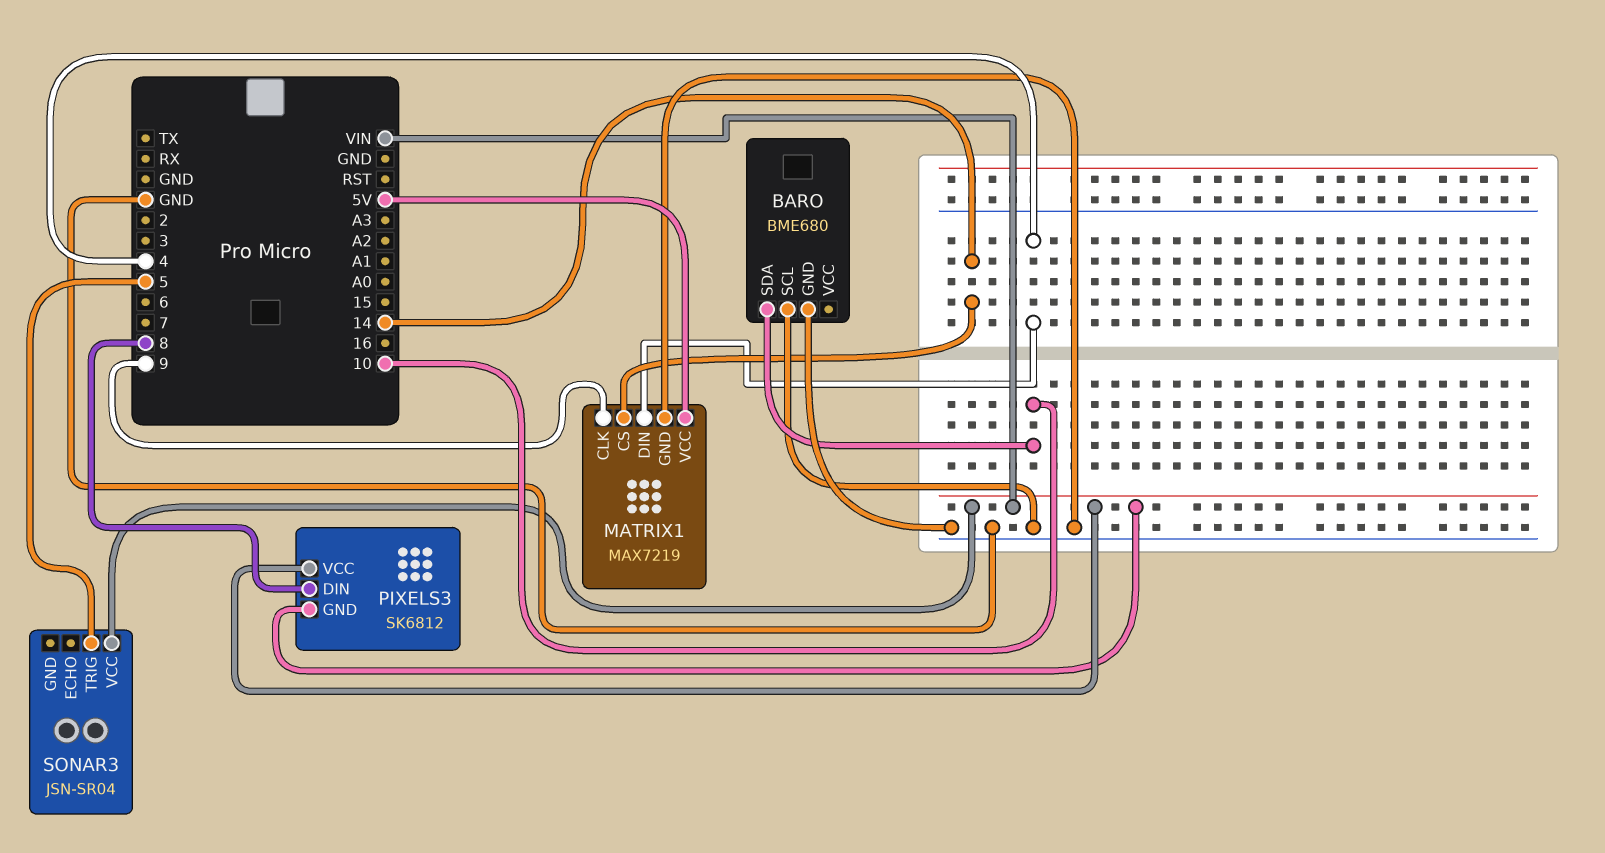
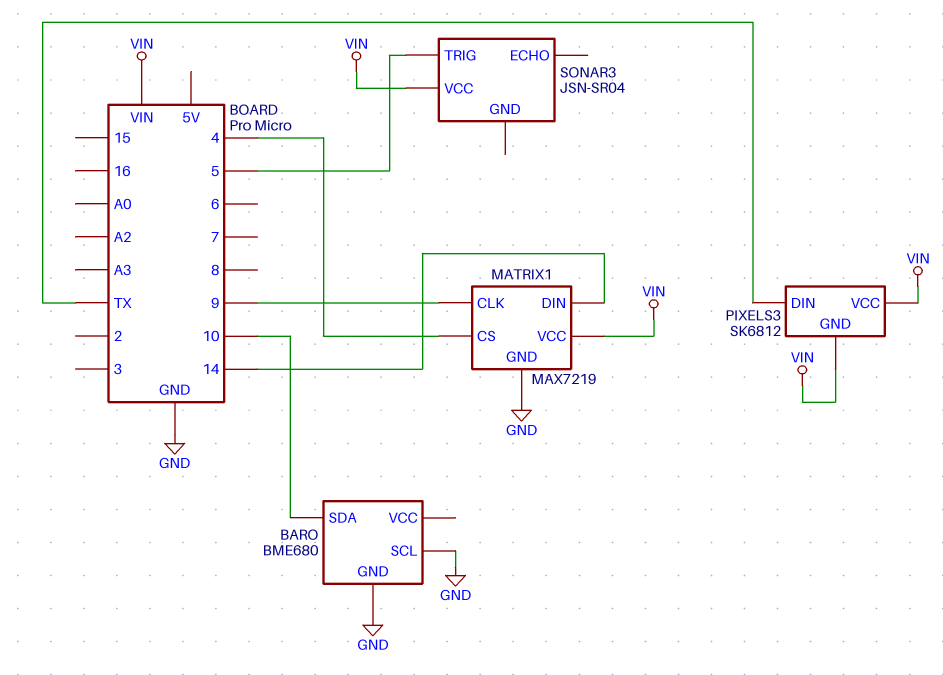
MATRIX1 pin CS: 14 -> 4
MATRIX1 pin DIN: 4 -> 14
MATRIX1 pin VCC: 5V -> VIN
PIXELS3 pin DIN: 8 -> TX

